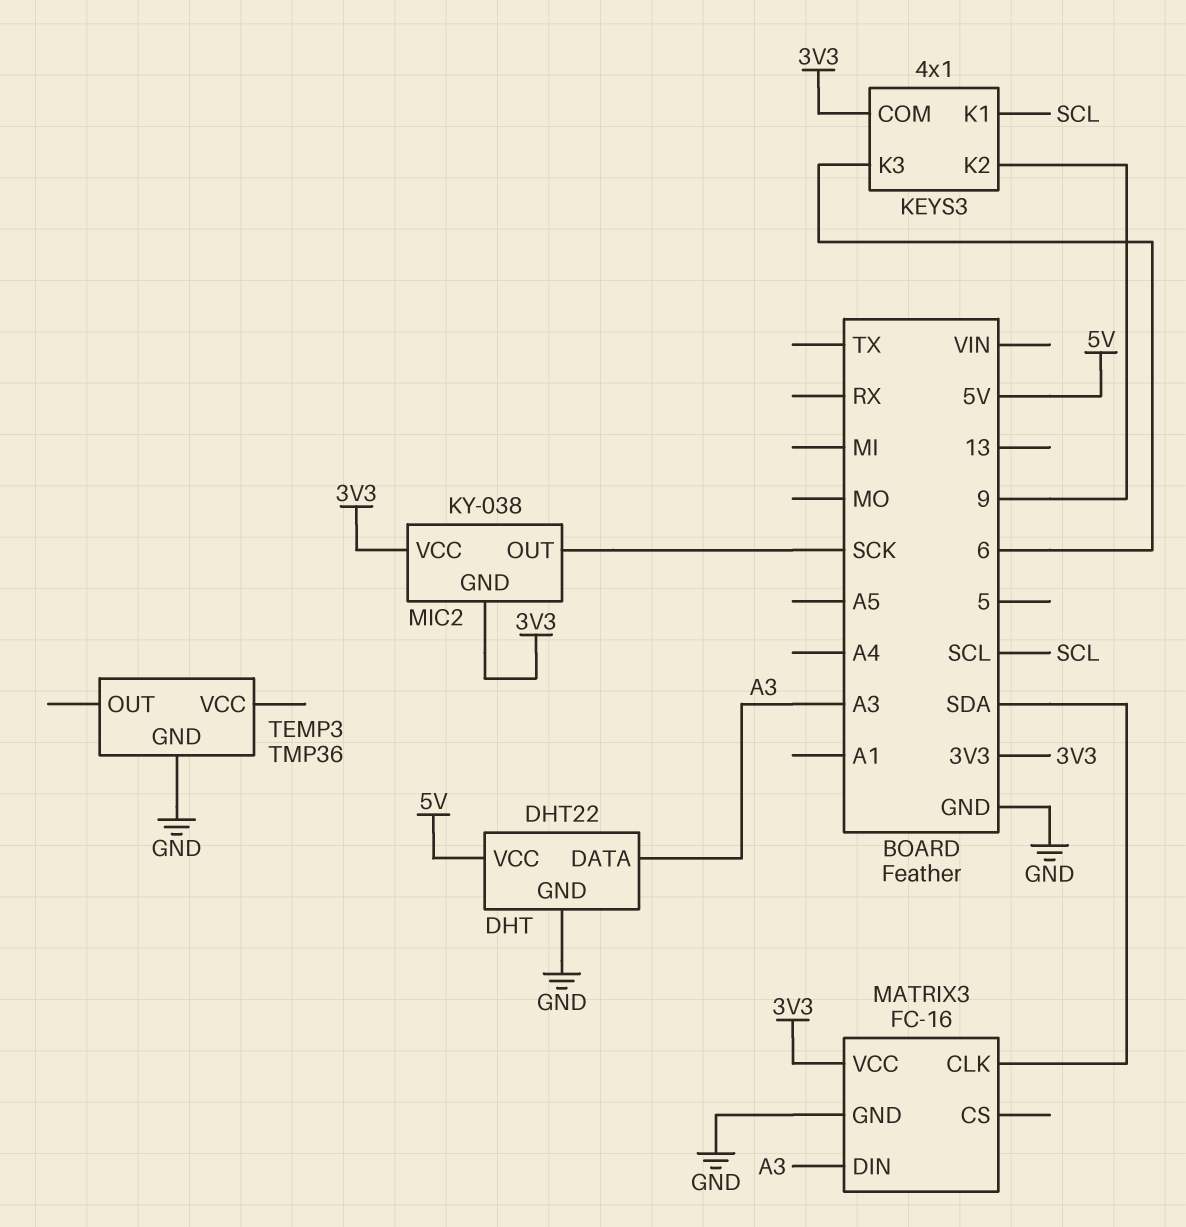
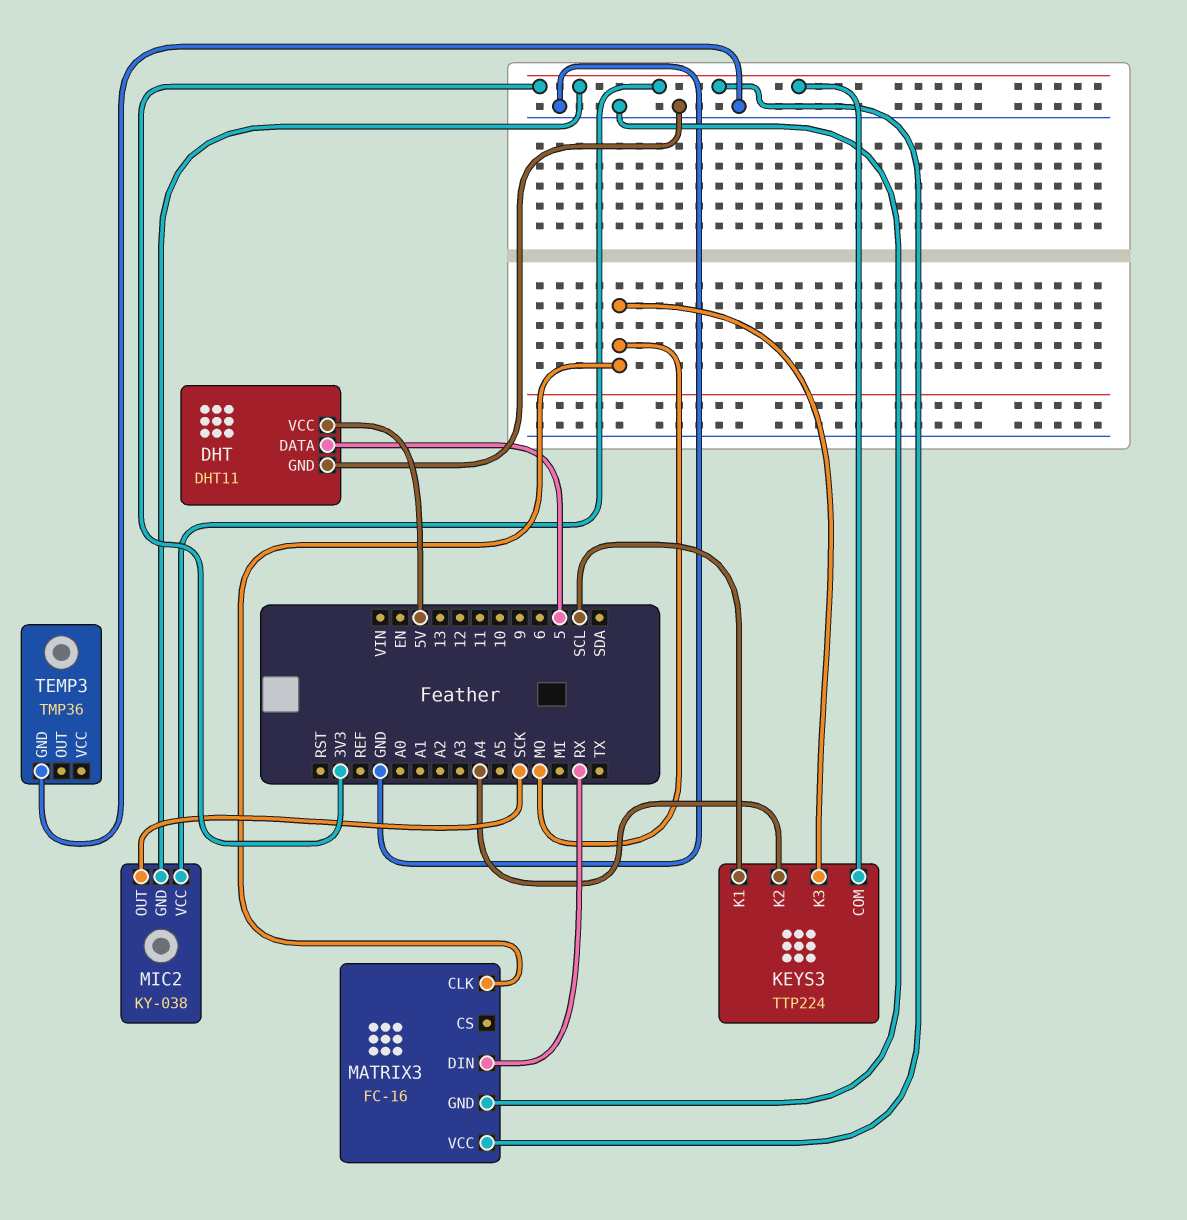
DHT: DHT22 -> DHT11
DHT pin DATA: A3 -> 5
KEYS3: 4x1 -> TTP224
KEYS3 pin K2: 9 -> A4
KEYS3 pin K3: 6 -> MO
MATRIX3 pin CLK: SDA -> MO
MATRIX3 pin DIN: A3 -> RX

